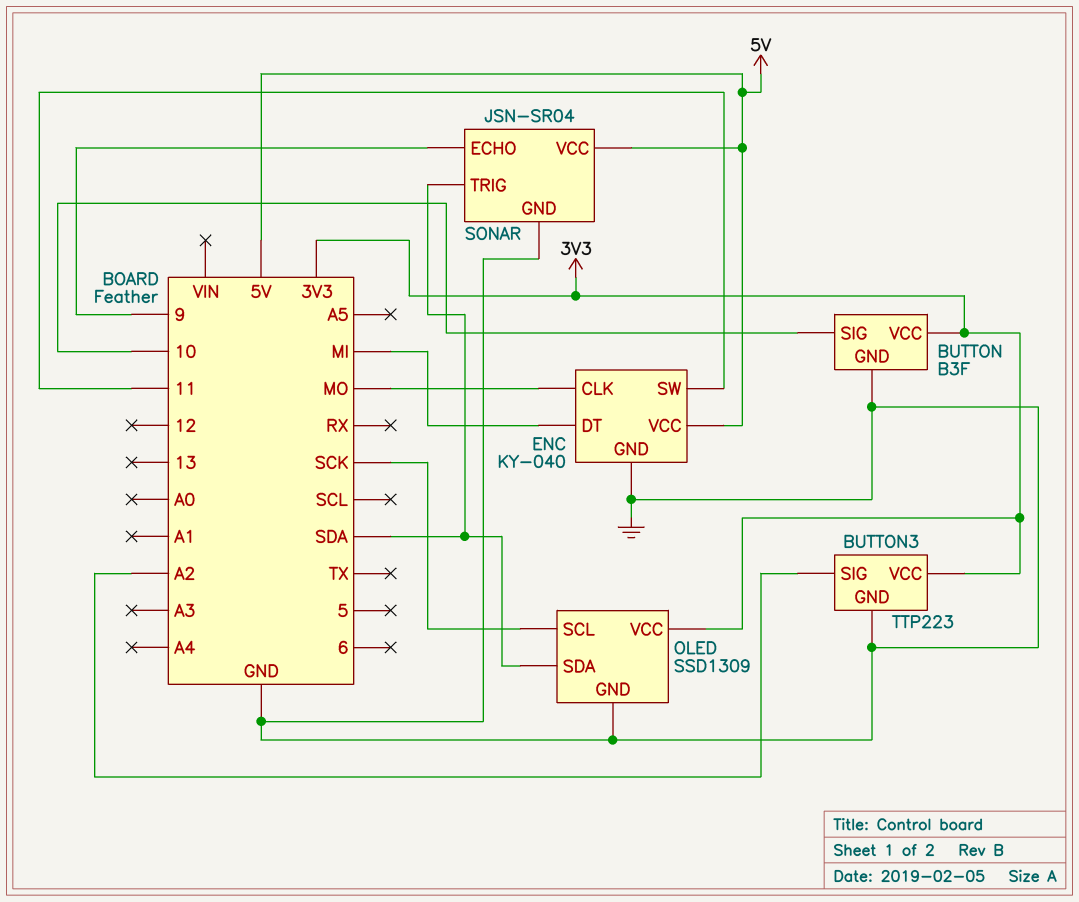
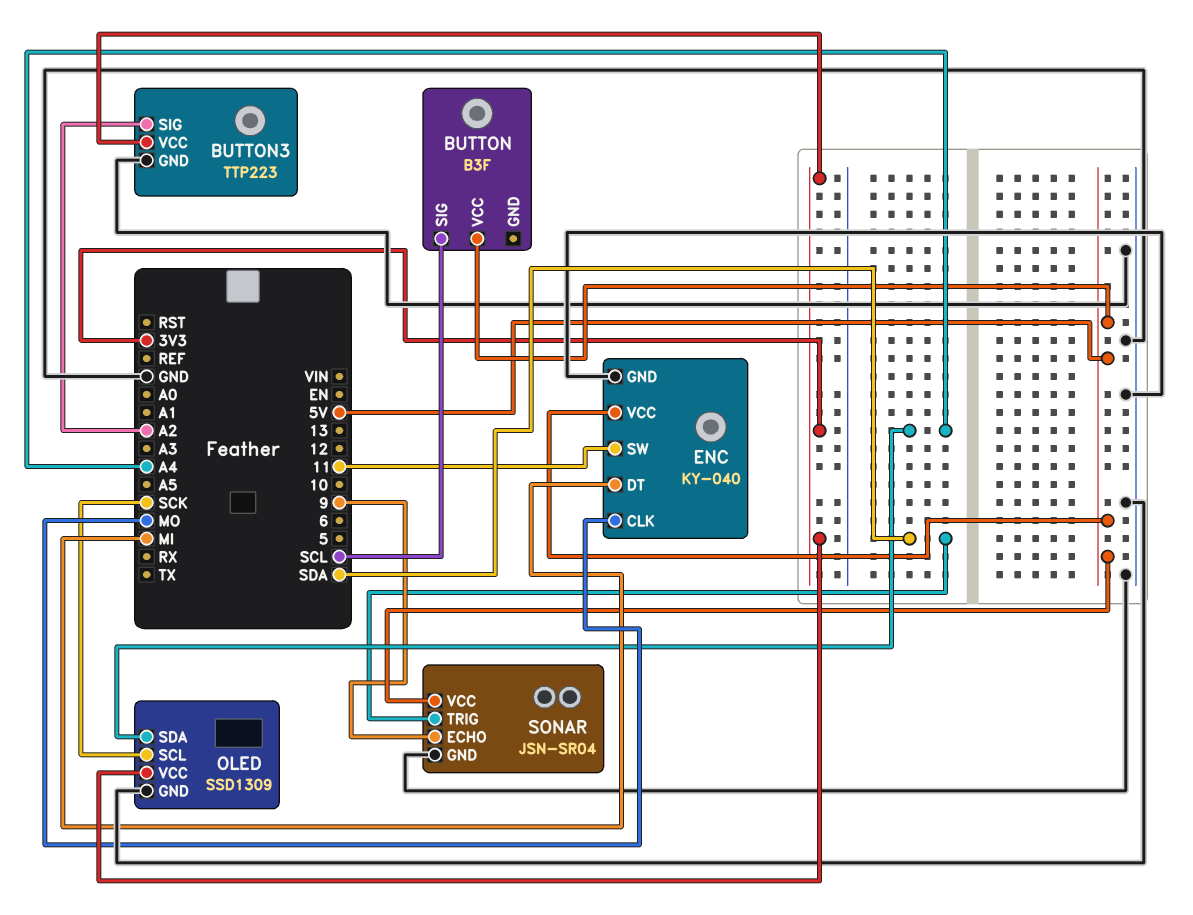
BUTTON pin GND: GND -> none
BUTTON pin SIG: 10 -> SCL
BUTTON pin VCC: 3V3 -> 5V
OLED pin SDA: SDA -> A4

